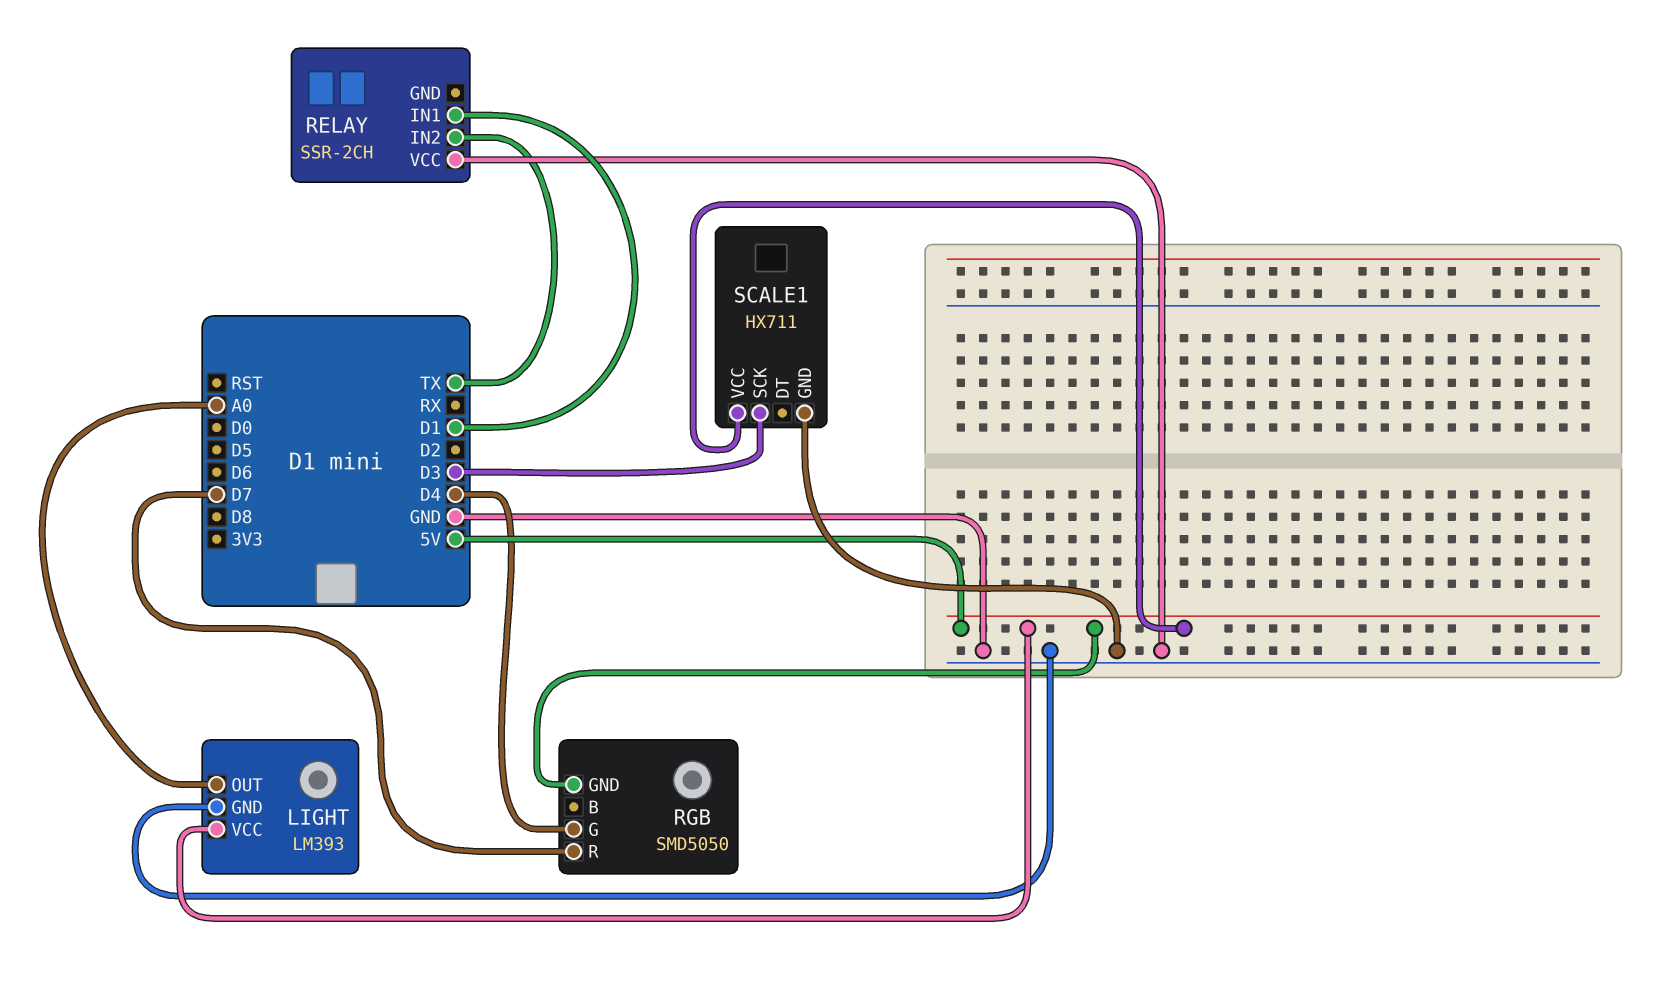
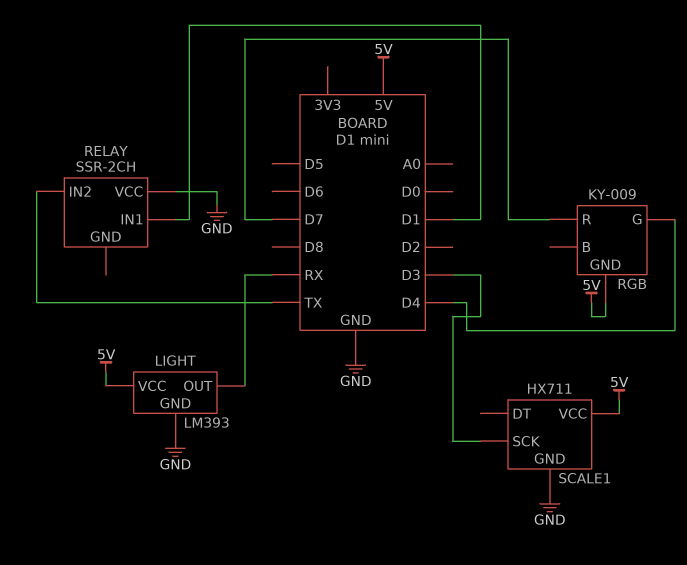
LIGHT pin OUT: A0 -> RX
RGB: SMD5050 -> KY-009

